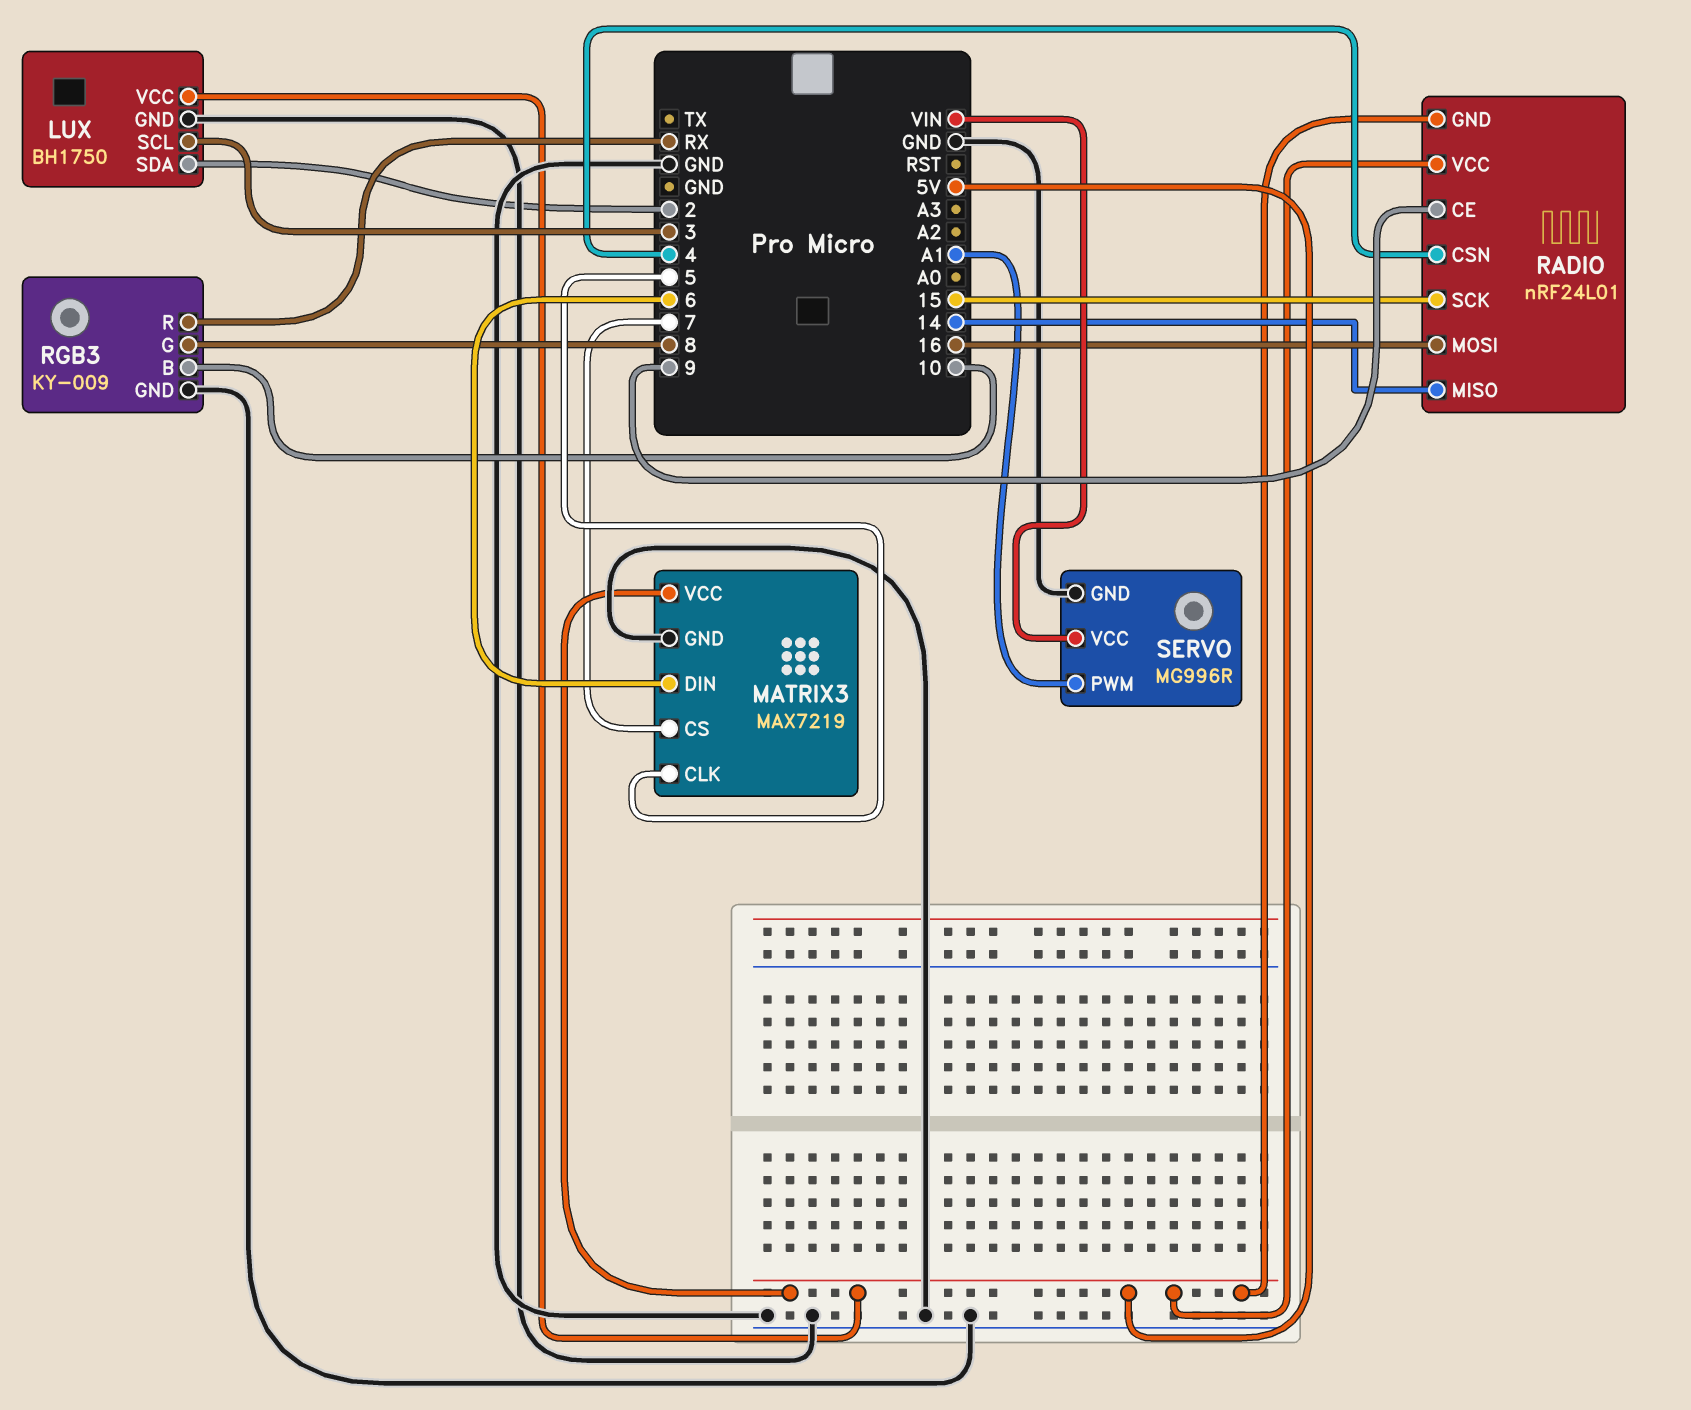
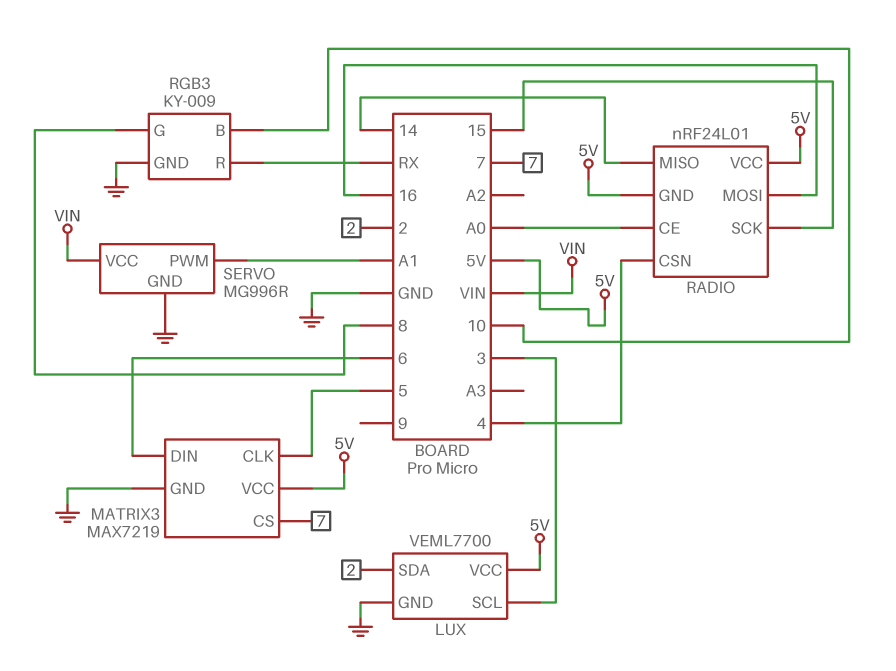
LUX: BH1750 -> VEML7700
RADIO pin CE: 9 -> A0

